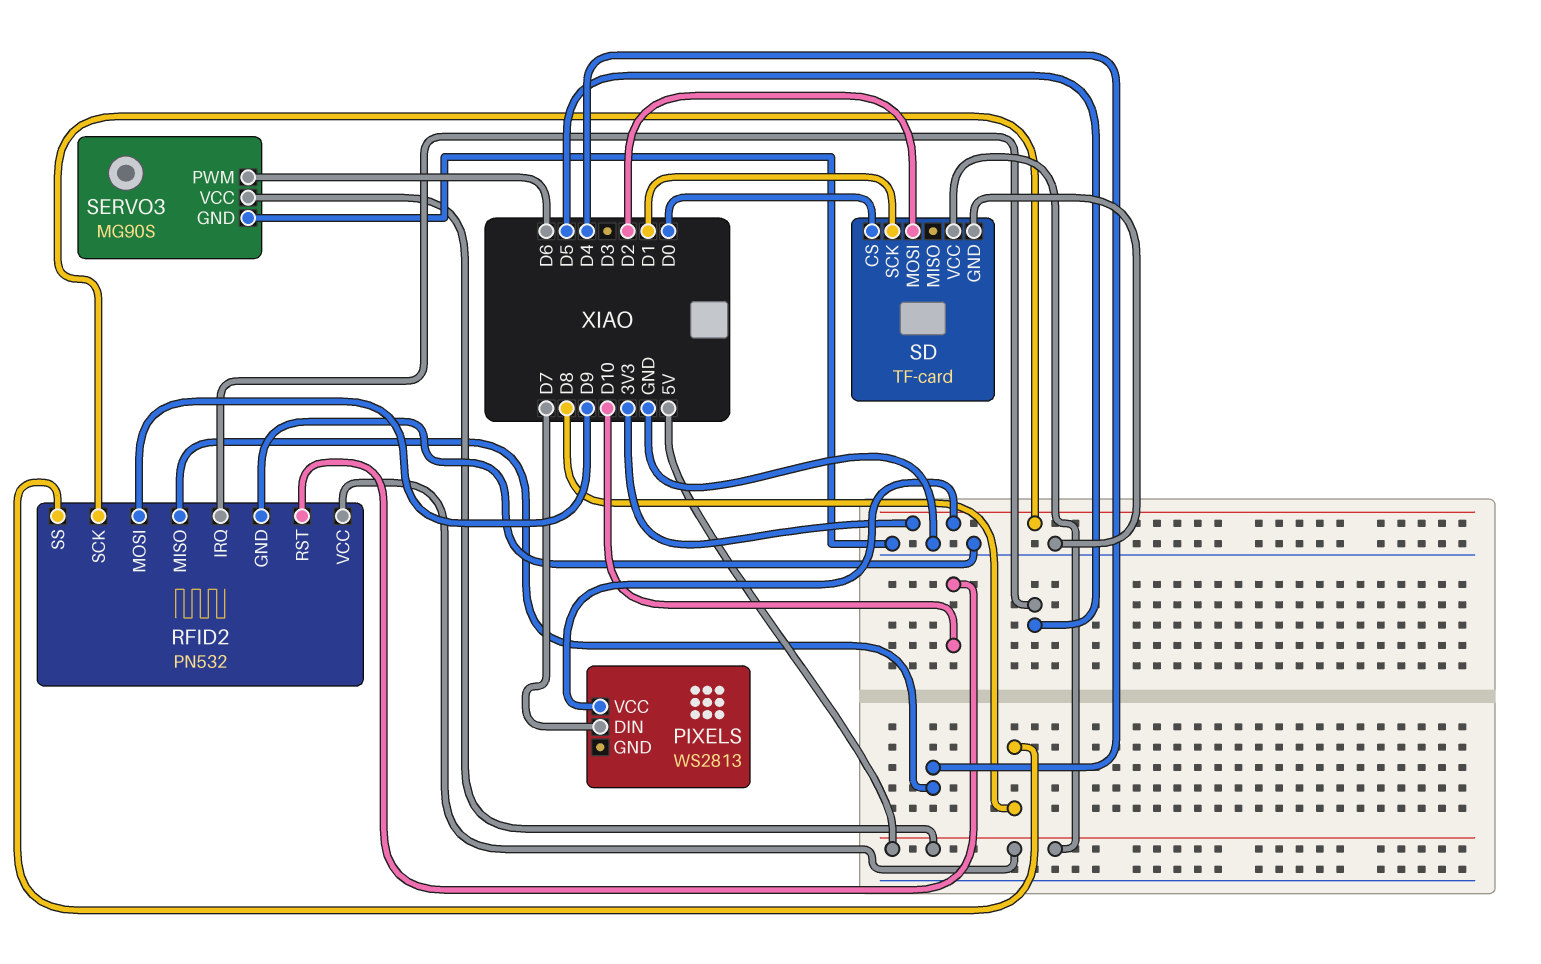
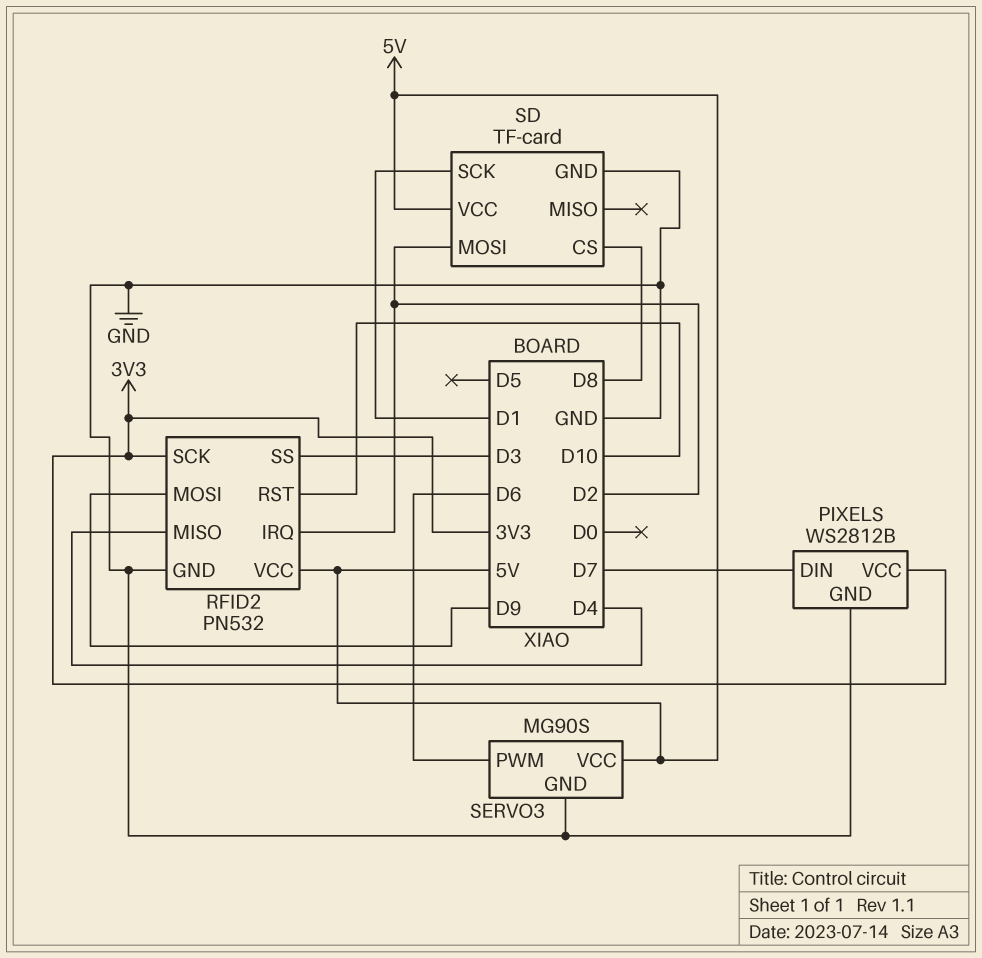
PIXELS: WS2813 -> WS2812B
PIXELS pin GND: none -> GND
RFID2 pin IRQ: D5 -> D2
RFID2 pin SS: D8 -> D3
SD pin CS: D0 -> D8

